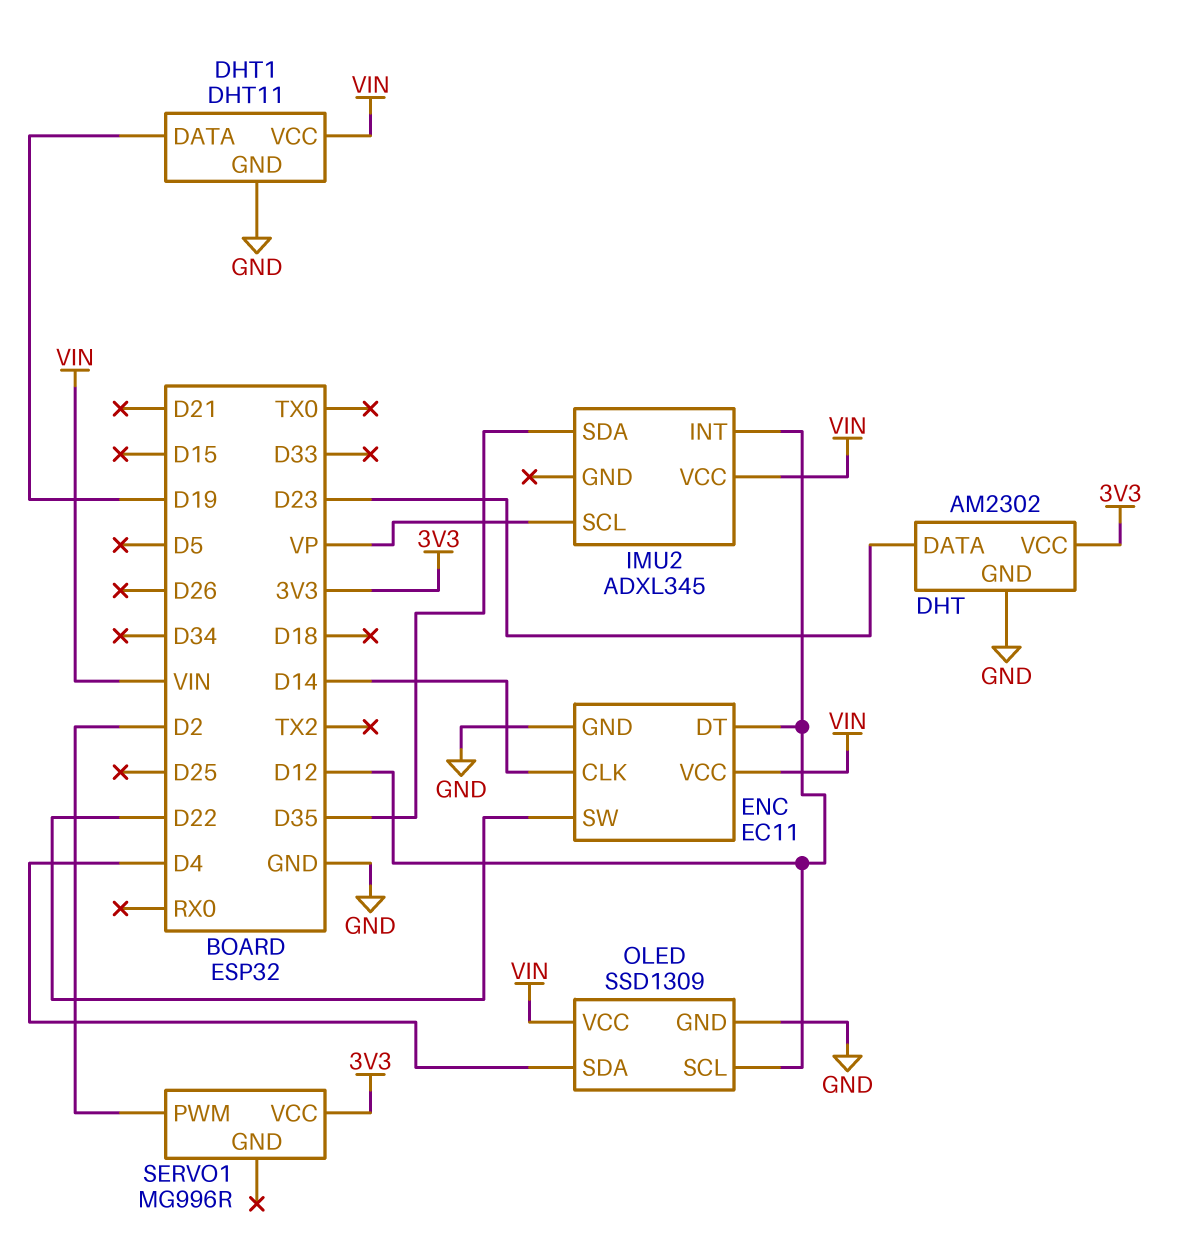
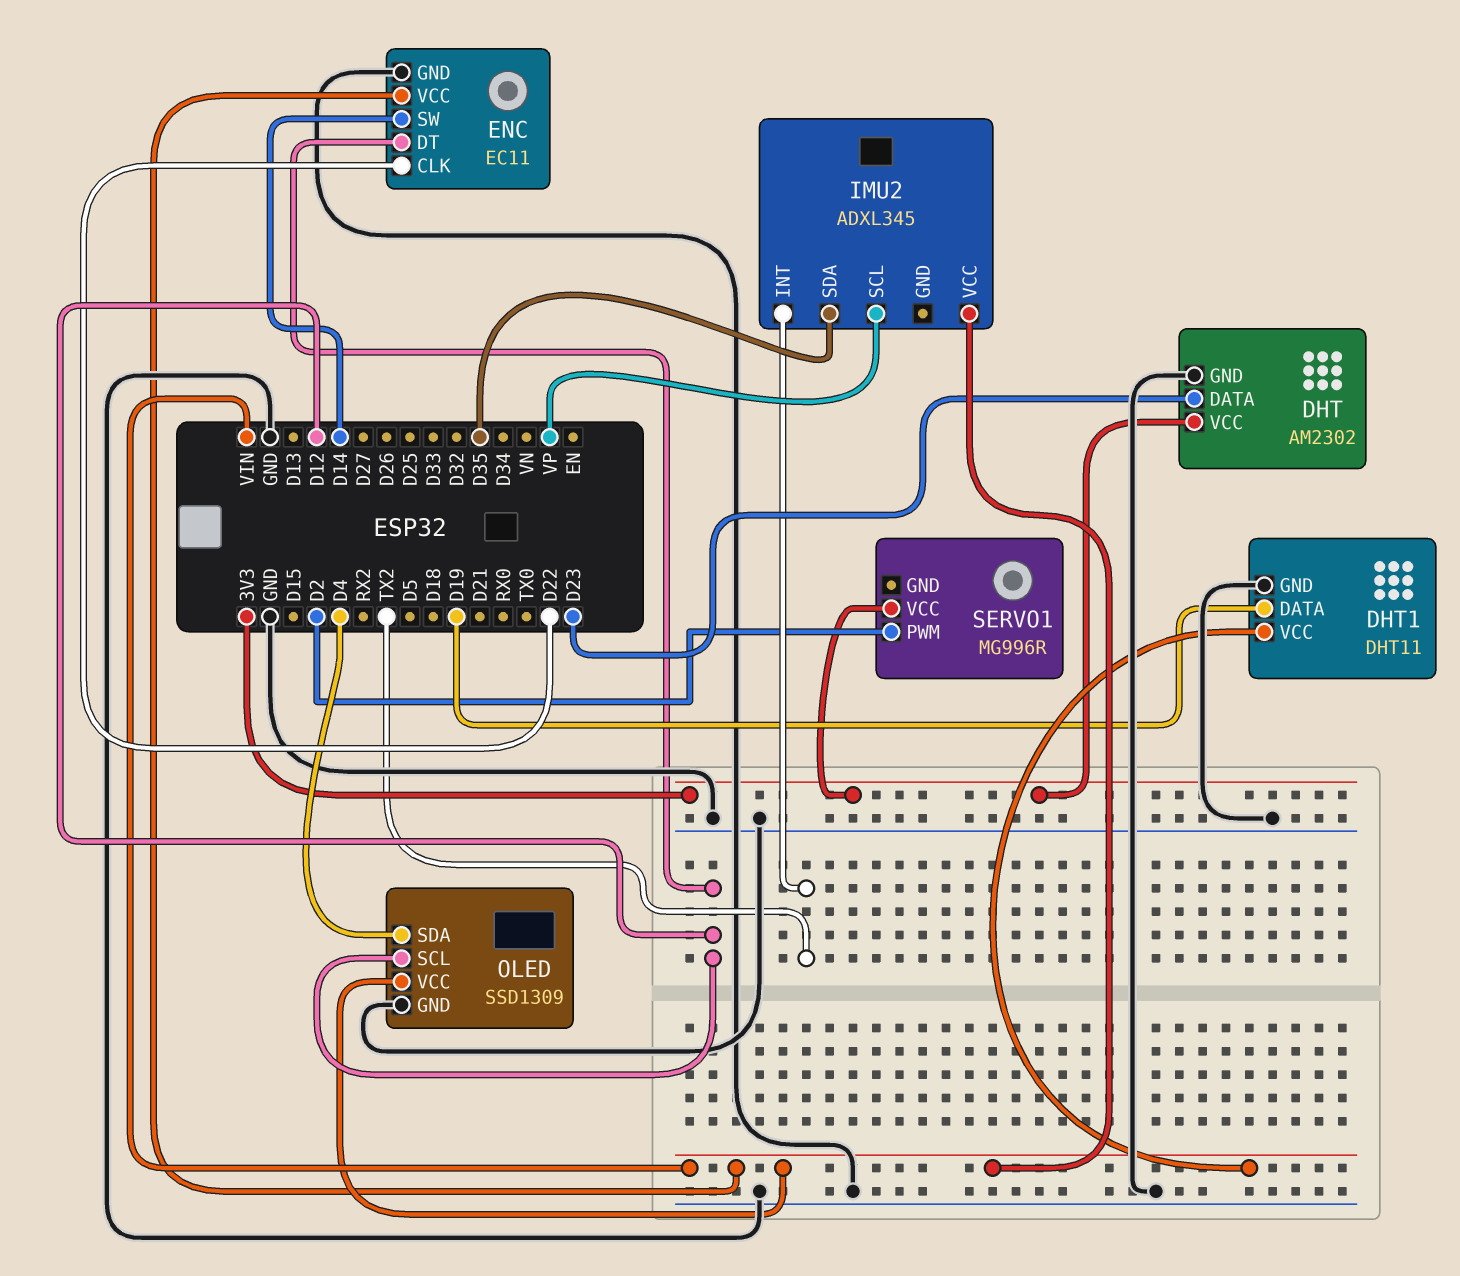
ENC pin CLK: D14 -> D22
ENC pin SW: D22 -> D14
IMU2 pin INT: D12 -> TX2

